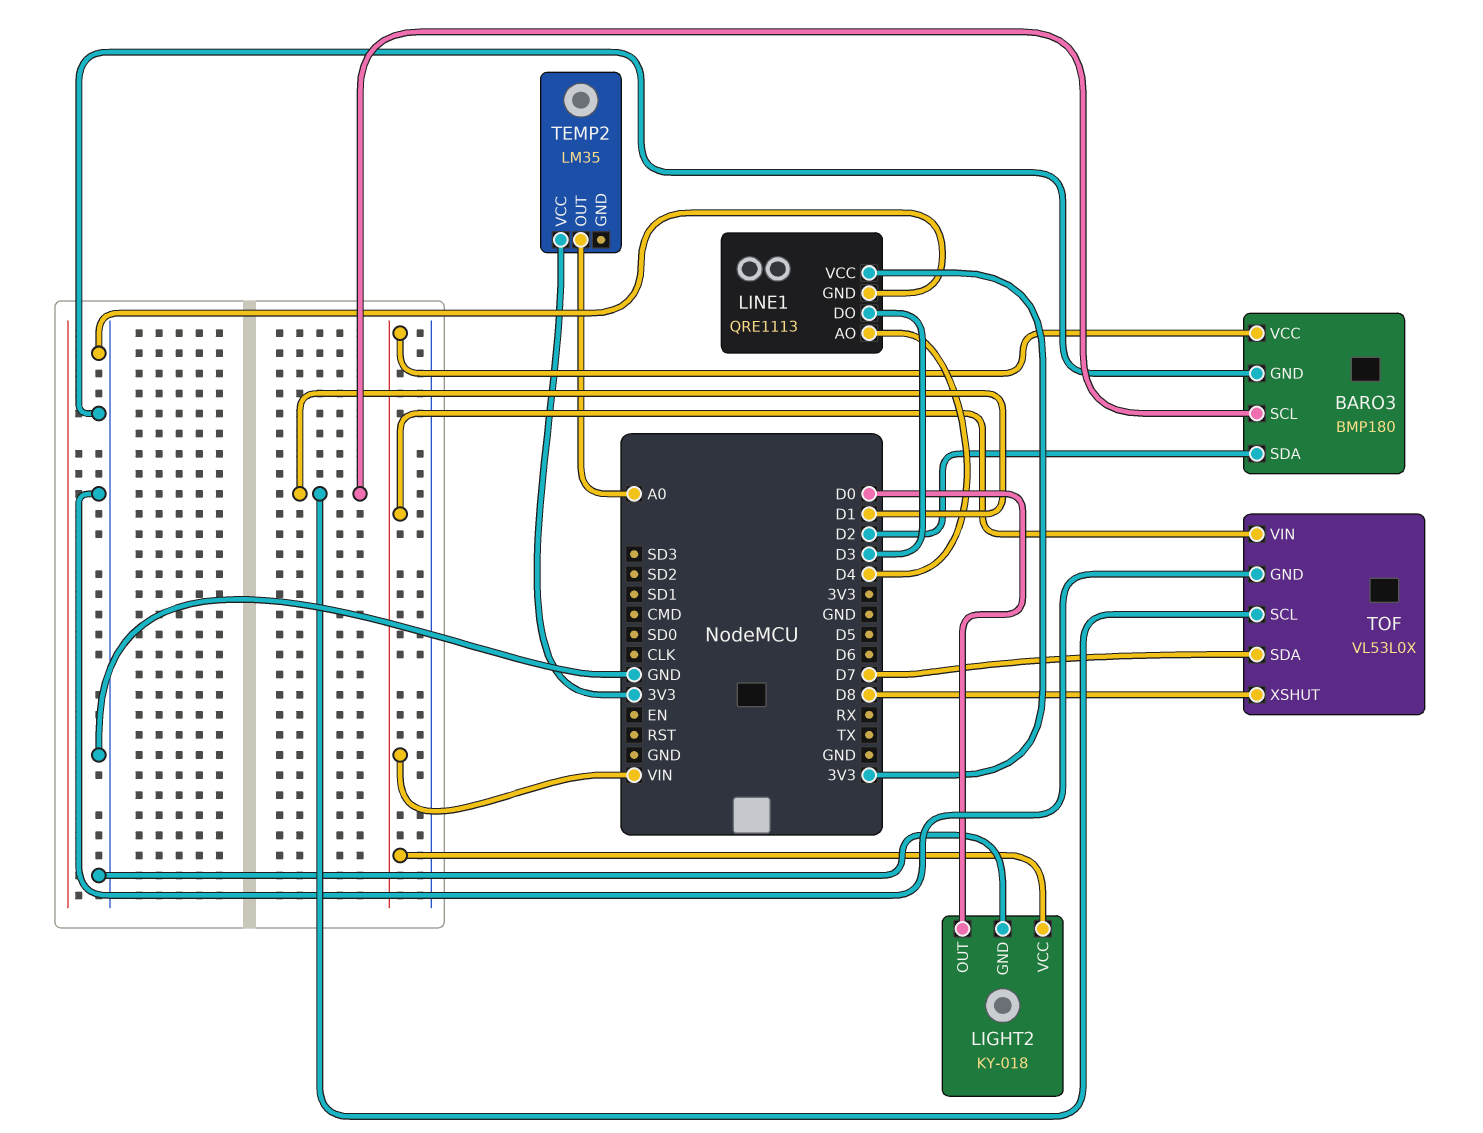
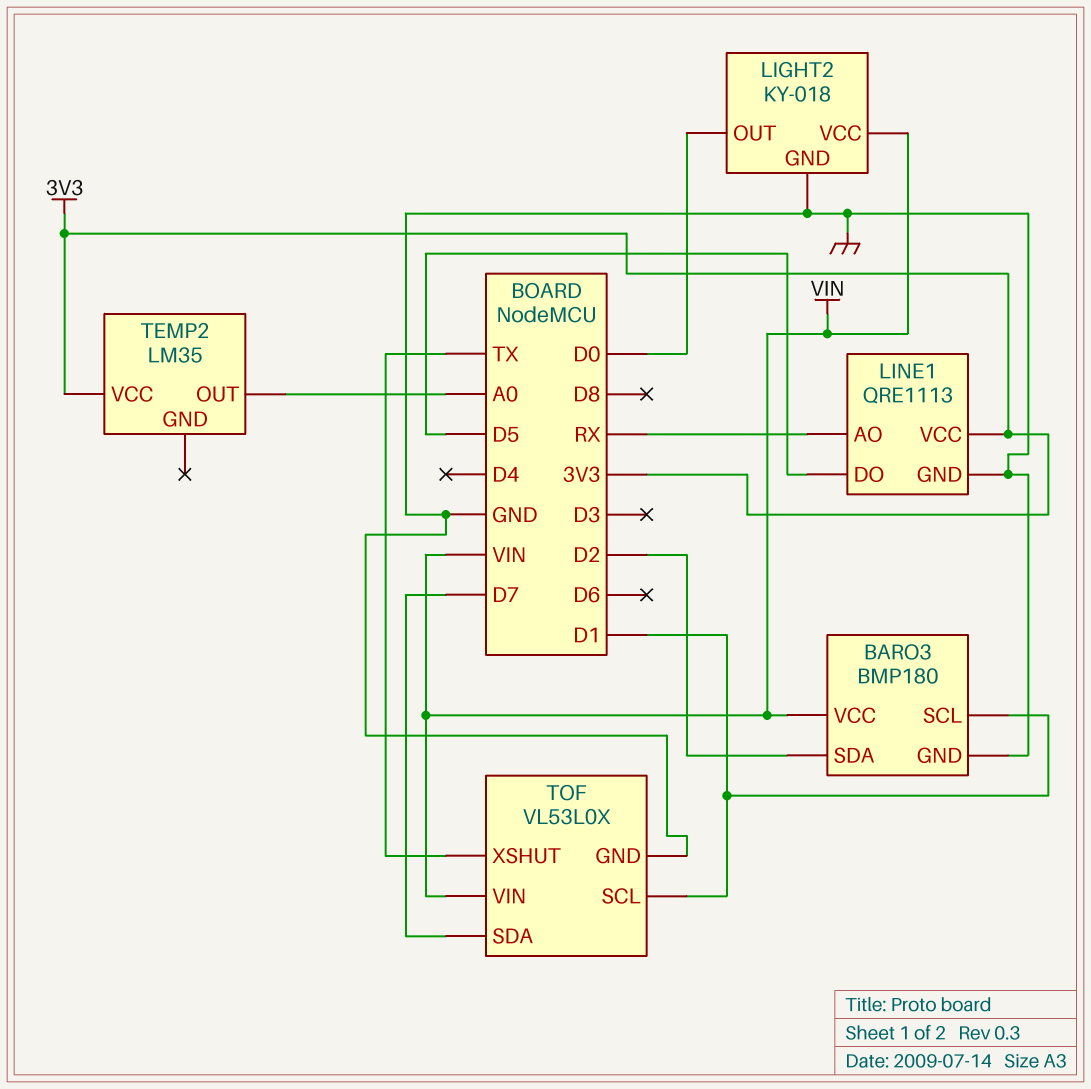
LINE1 pin AO: D4 -> RX
LINE1 pin DO: D3 -> D5
TOF pin XSHUT: D8 -> TX

